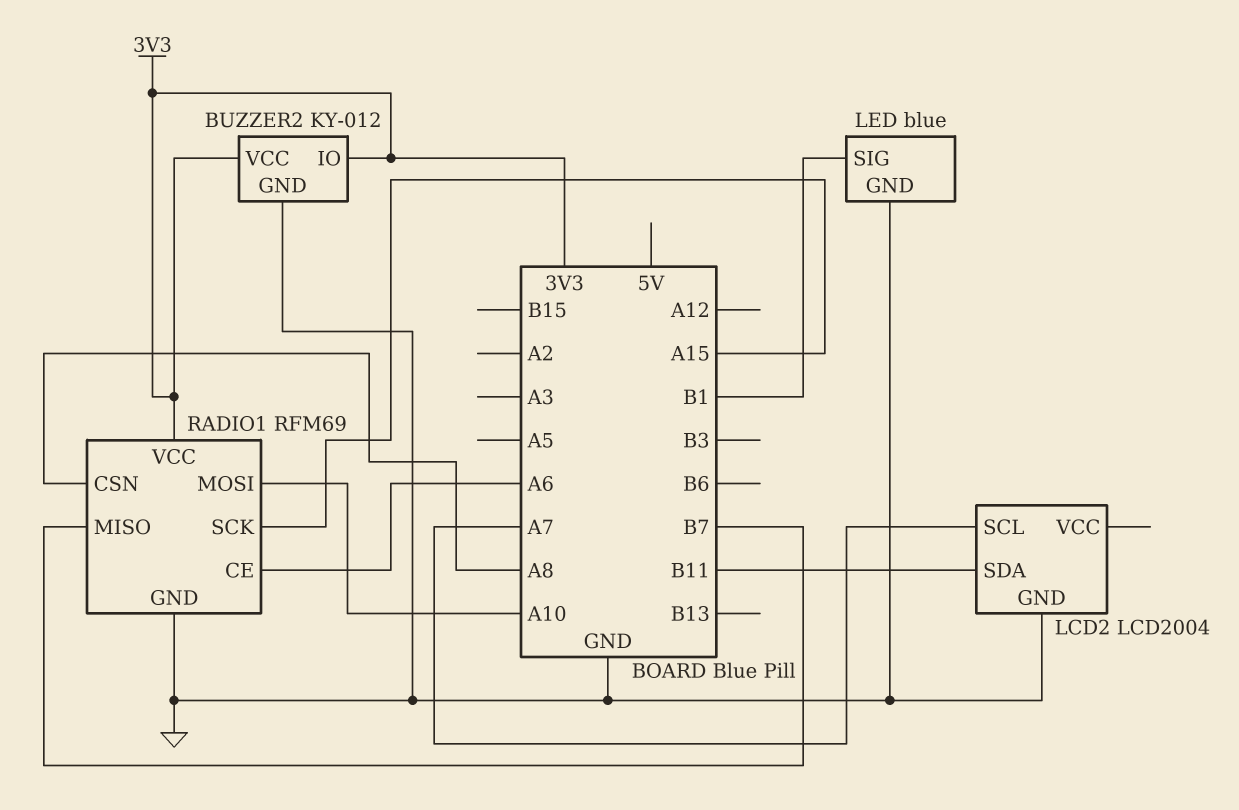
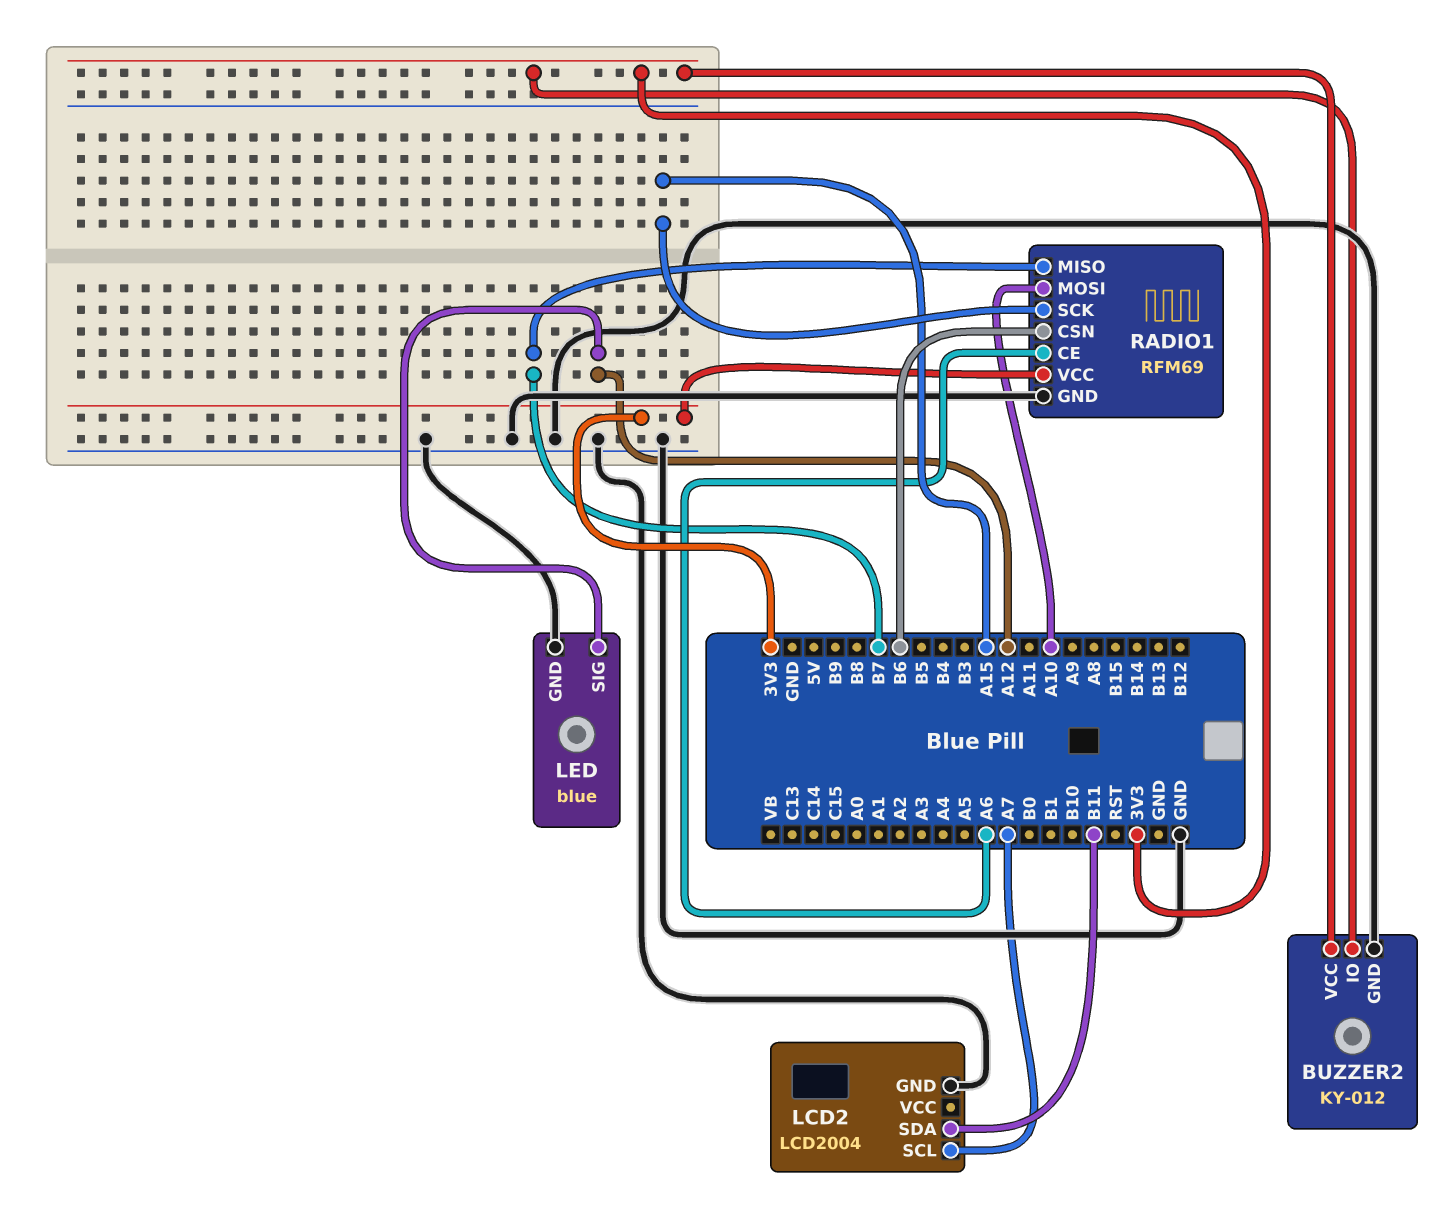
LED pin SIG: B1 -> A12
RADIO1 pin CSN: A8 -> B6

